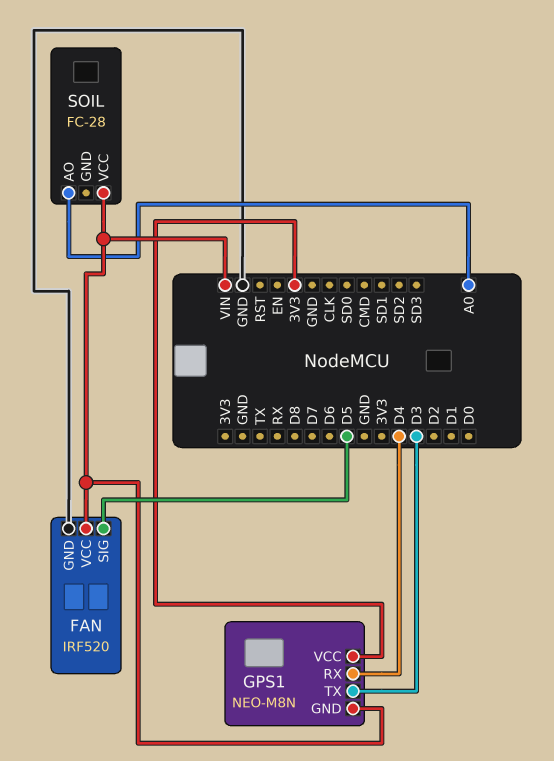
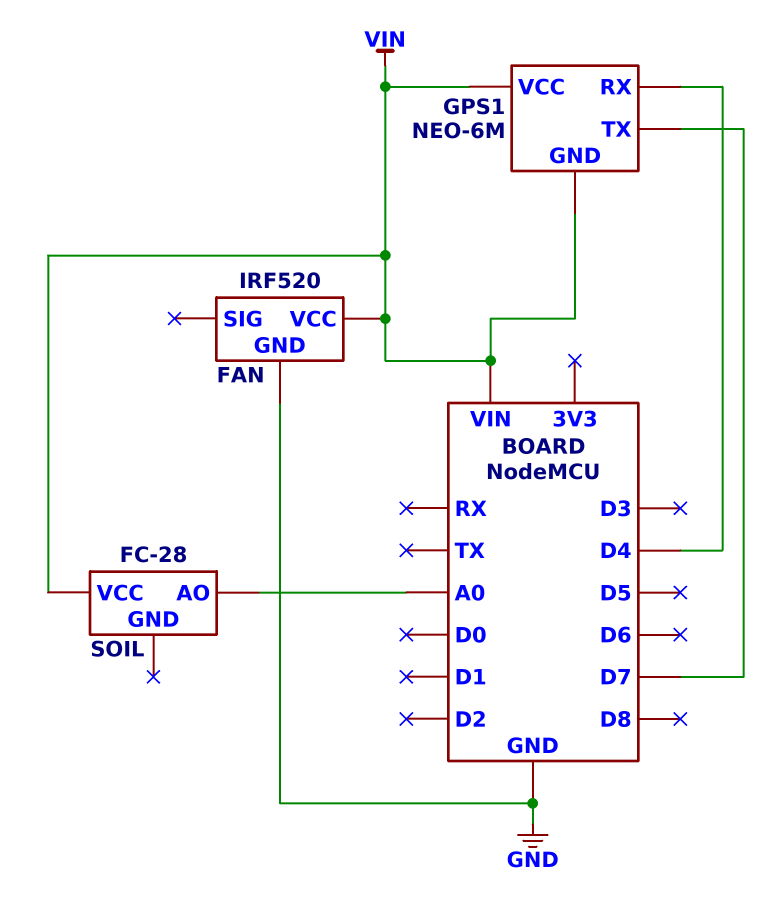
FAN pin SIG: D5 -> none
GPS1: NEO-M8N -> NEO-6M
GPS1 pin TX: D3 -> D7
GPS1 pin VCC: 3V3 -> VIN

